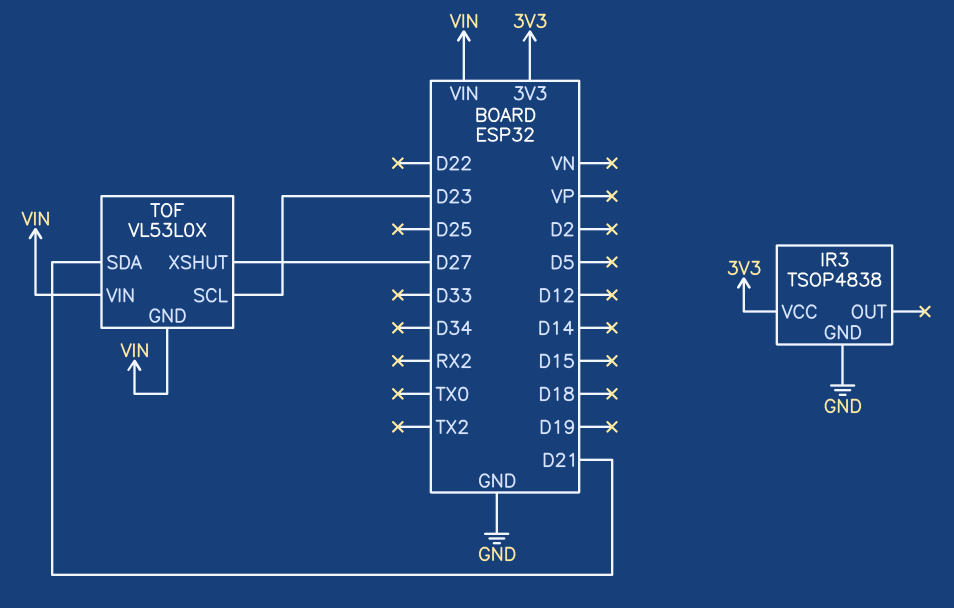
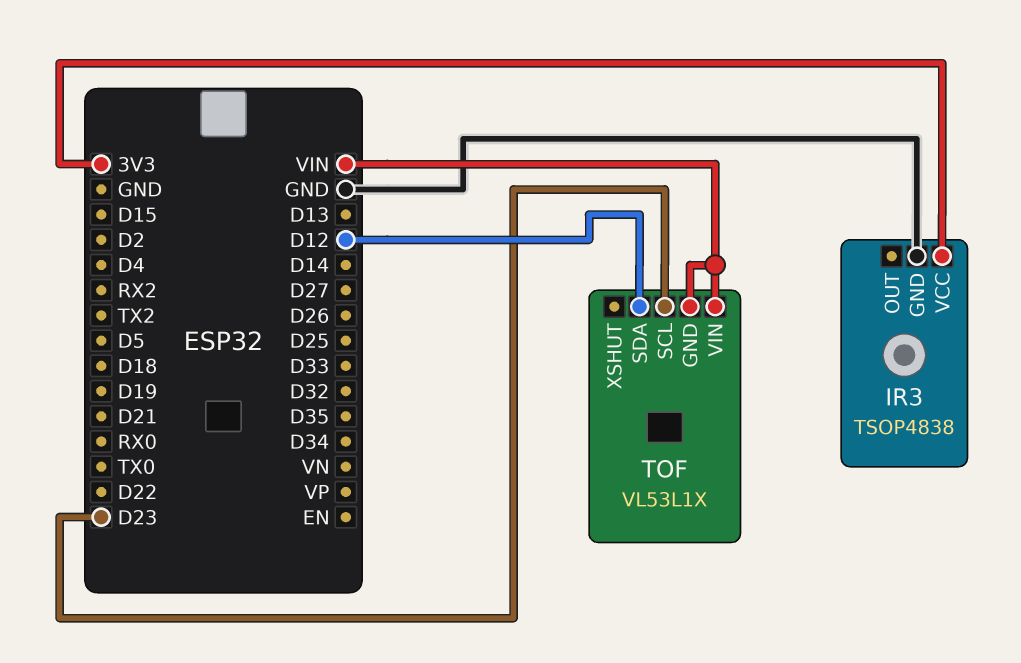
TOF: VL53L0X -> VL53L1X
TOF pin SDA: D21 -> D12
TOF pin XSHUT: D27 -> none

